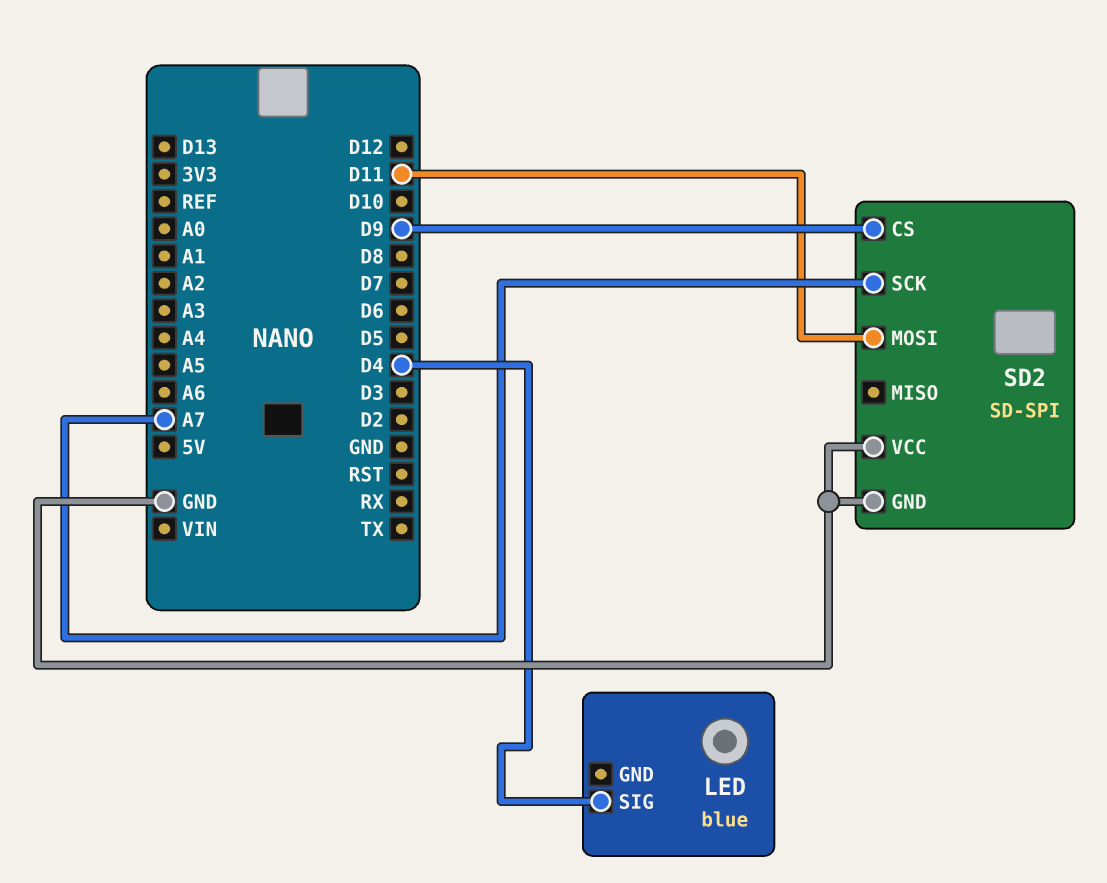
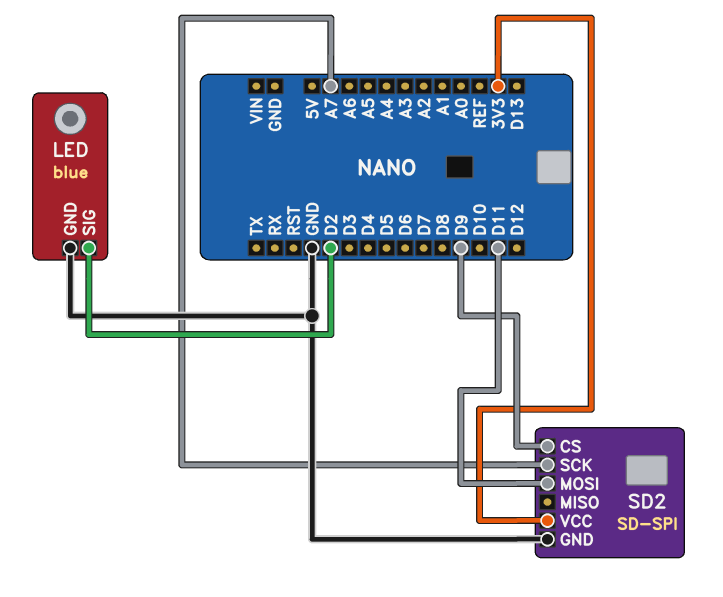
LED pin GND: none -> GND
LED pin SIG: D4 -> D2
SD2 pin VCC: GND -> 3V3

